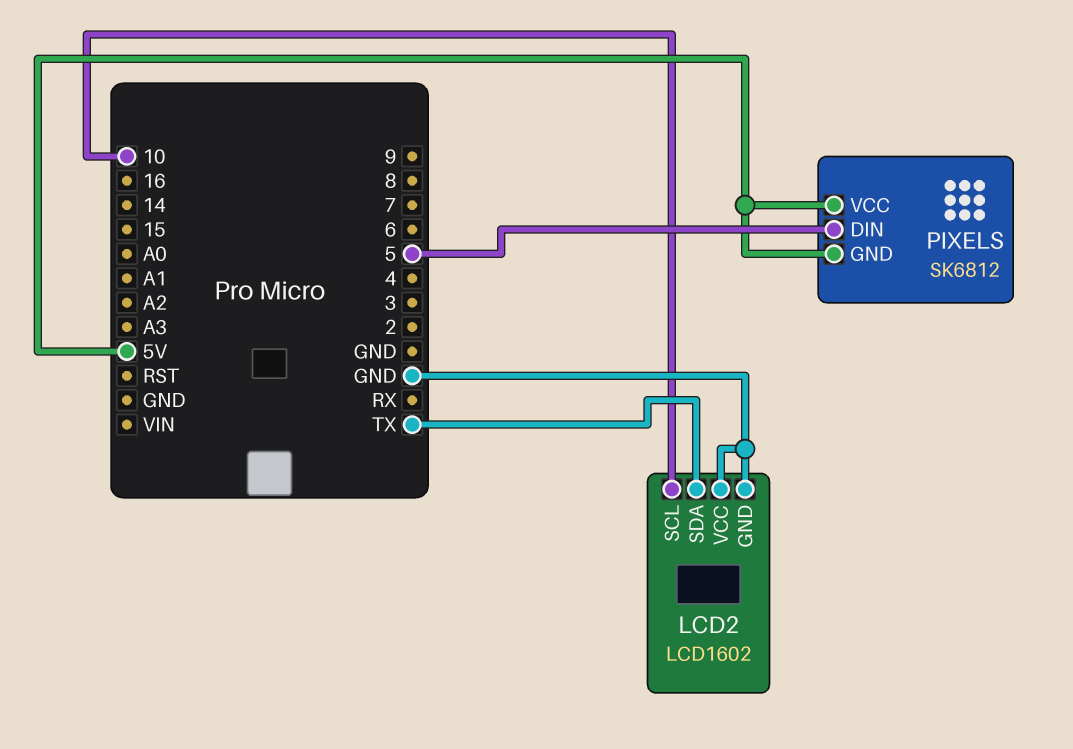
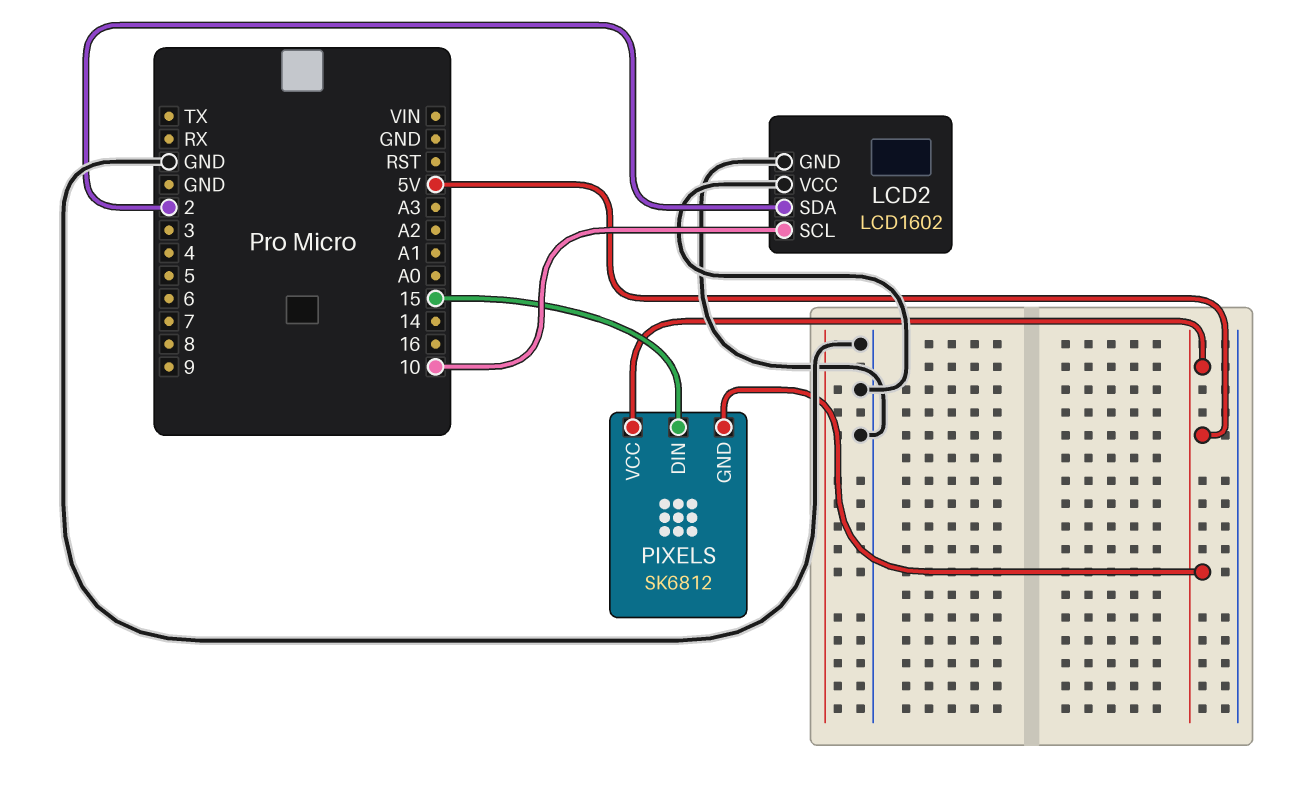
LCD2 pin SDA: TX -> 2
PIXELS pin DIN: 5 -> 15

